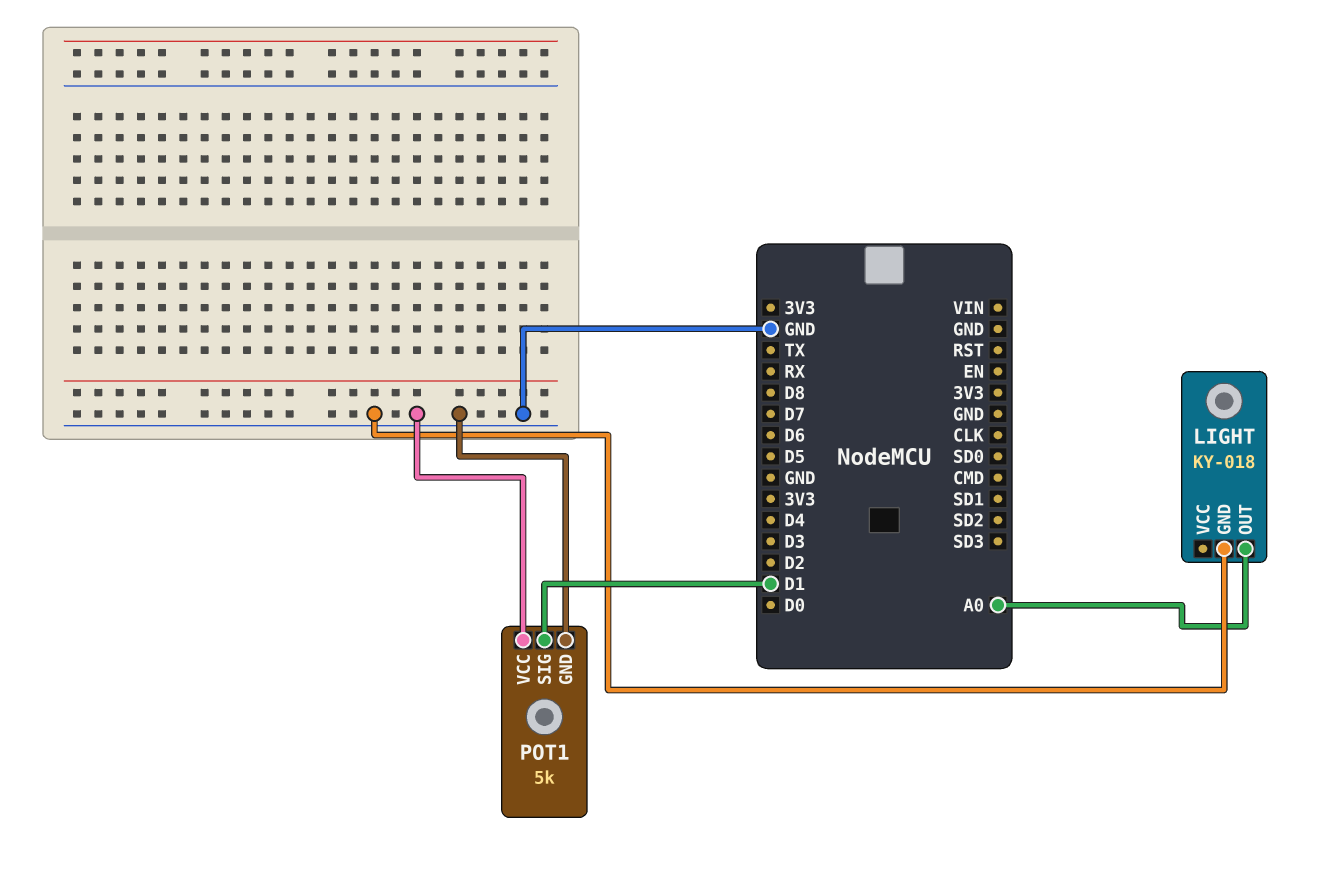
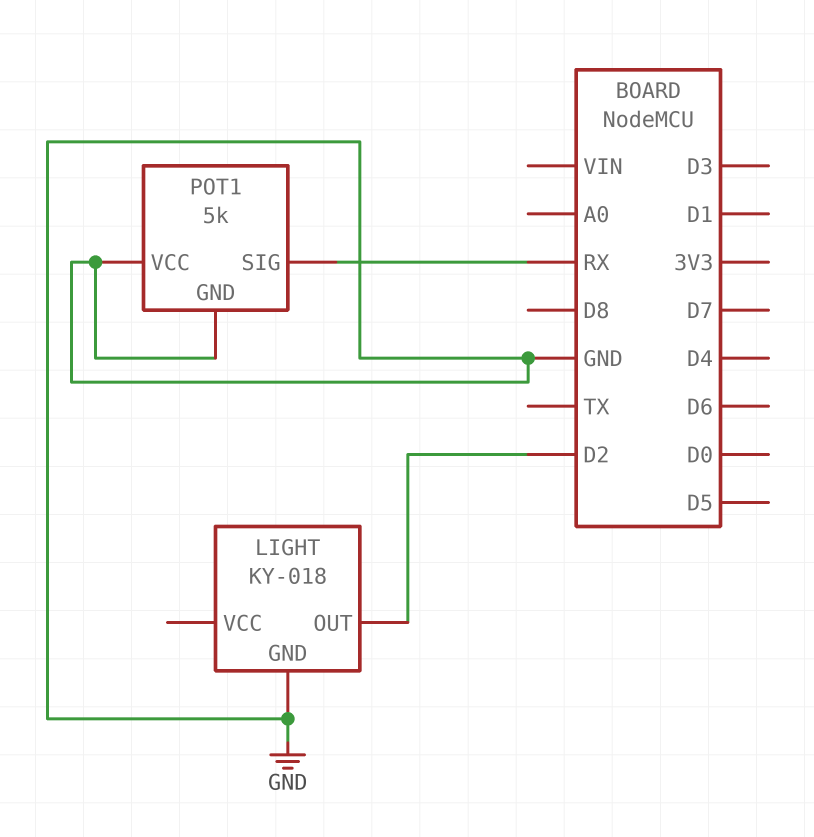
LIGHT pin OUT: A0 -> D2
POT1 pin SIG: D1 -> RX

